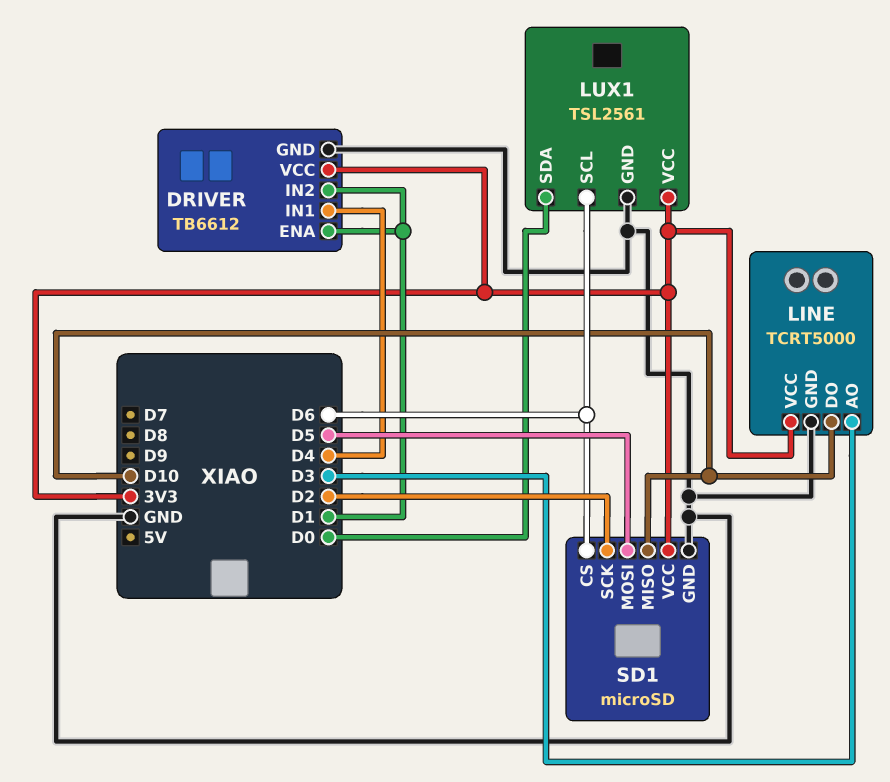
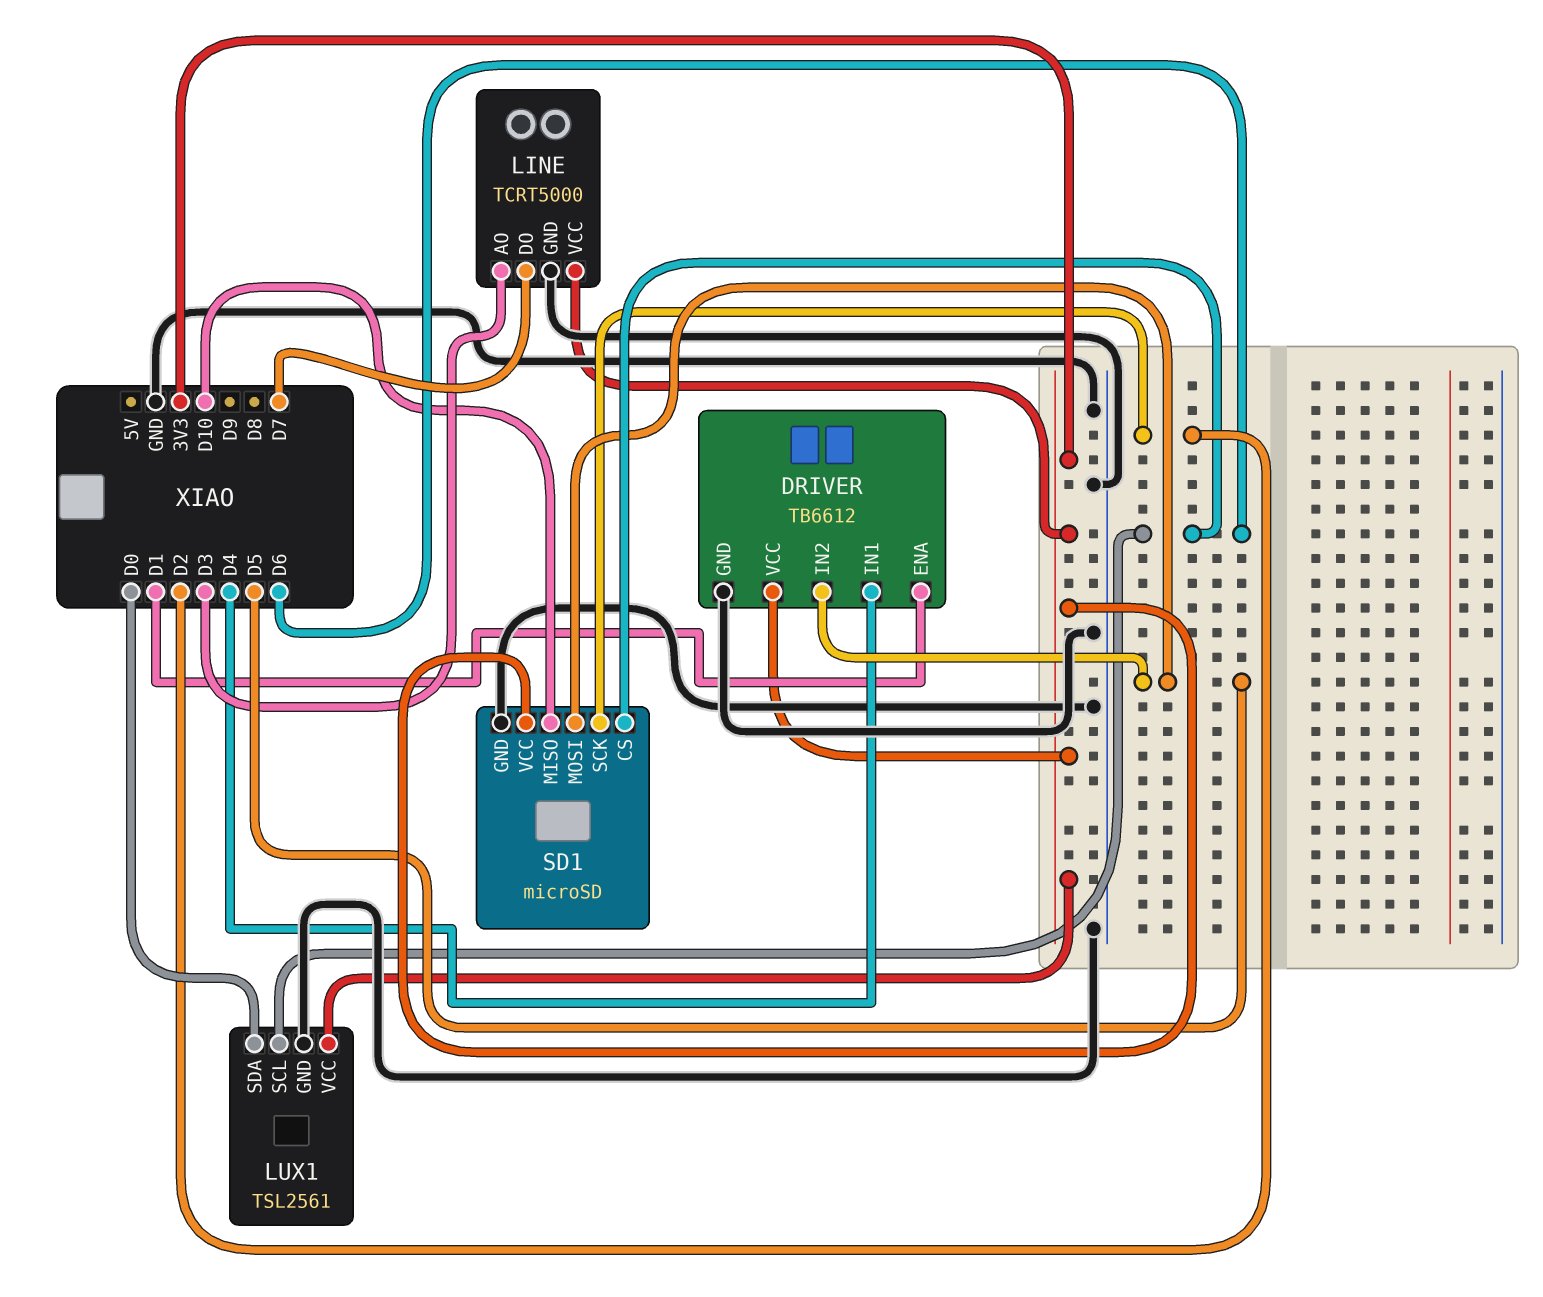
DRIVER pin IN2: D1 -> D5
LINE pin DO: D10 -> D7

